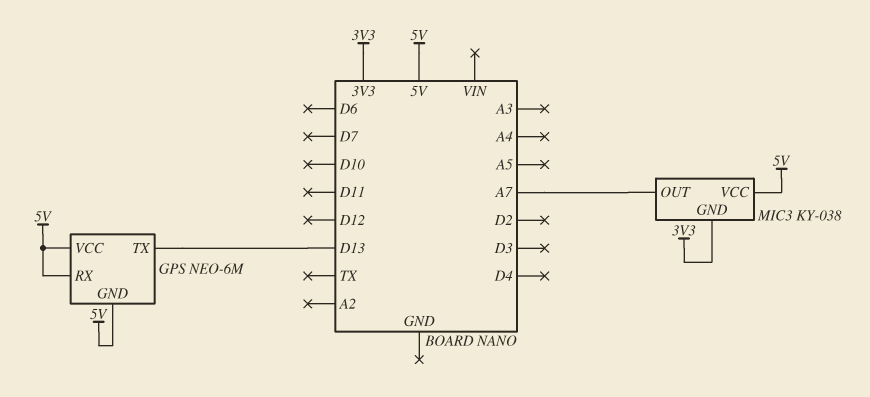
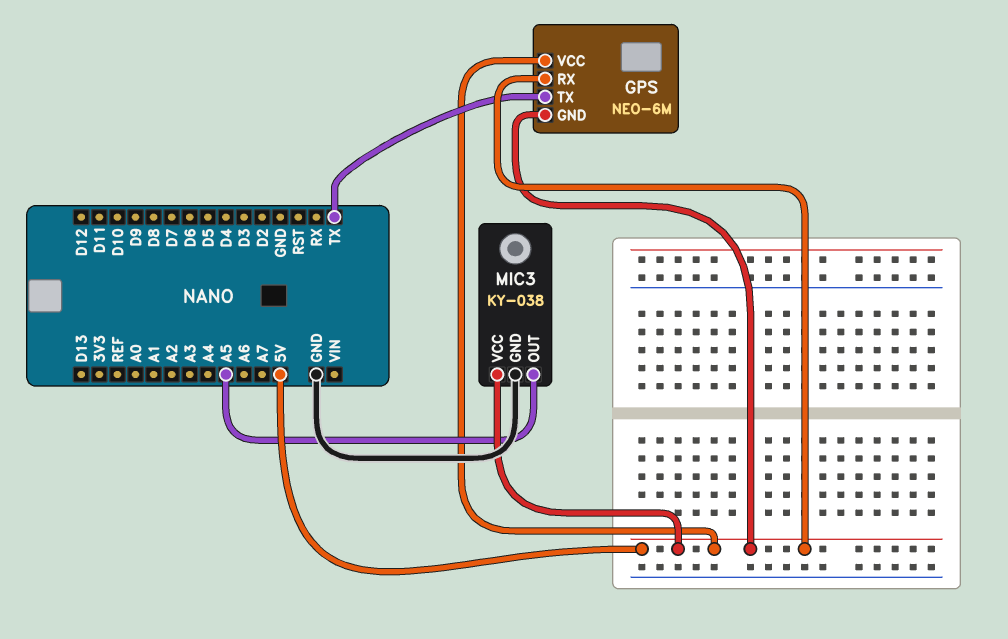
GPS pin TX: D13 -> TX
MIC3 pin GND: 3V3 -> GND
MIC3 pin OUT: A7 -> A5

